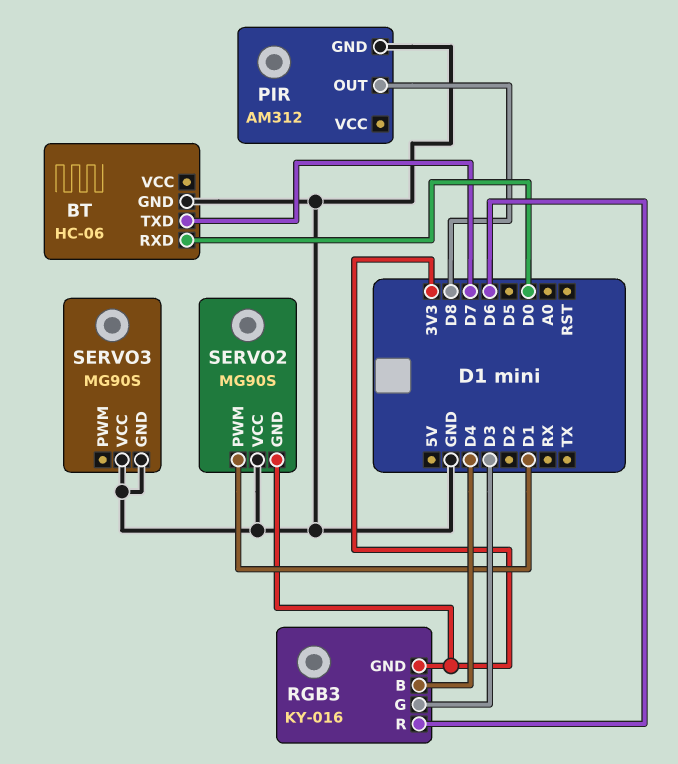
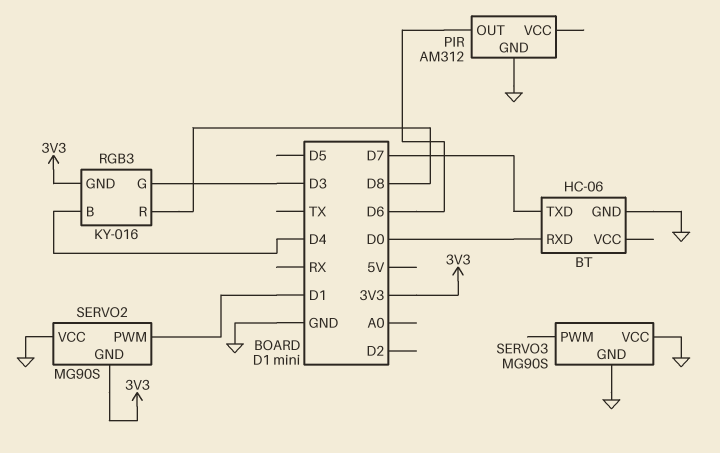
PIR pin OUT: D8 -> D6
RGB3 pin R: D6 -> D8

